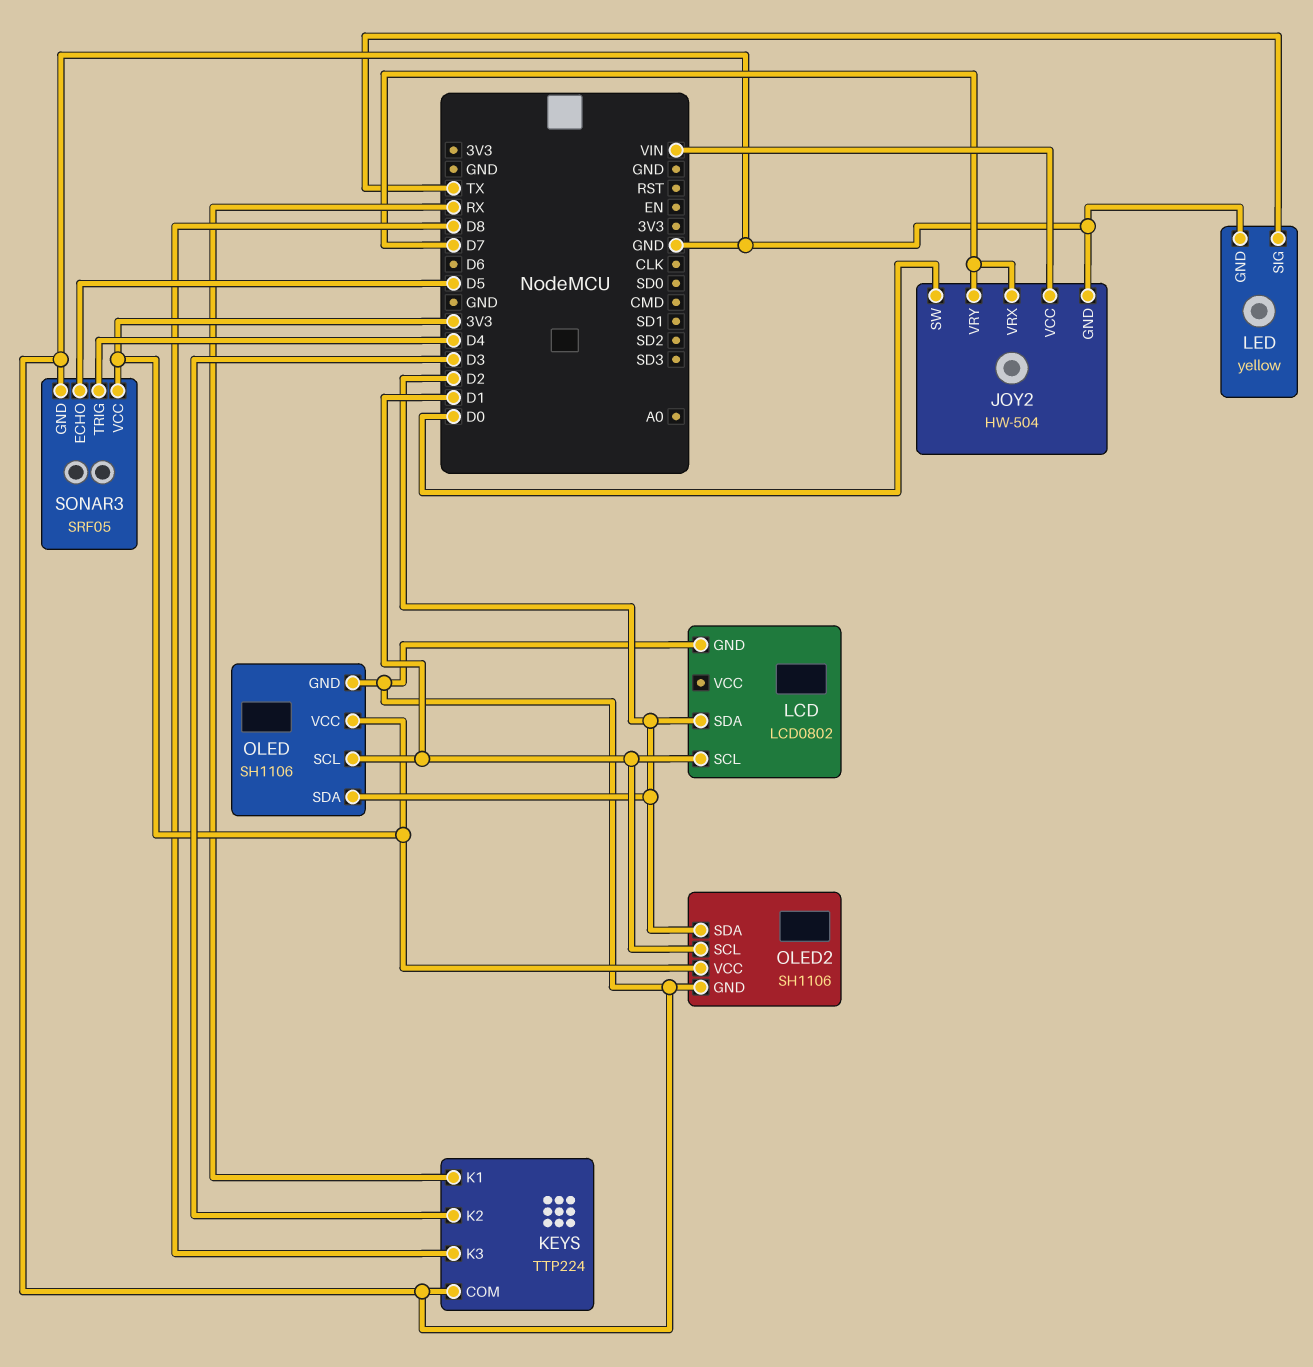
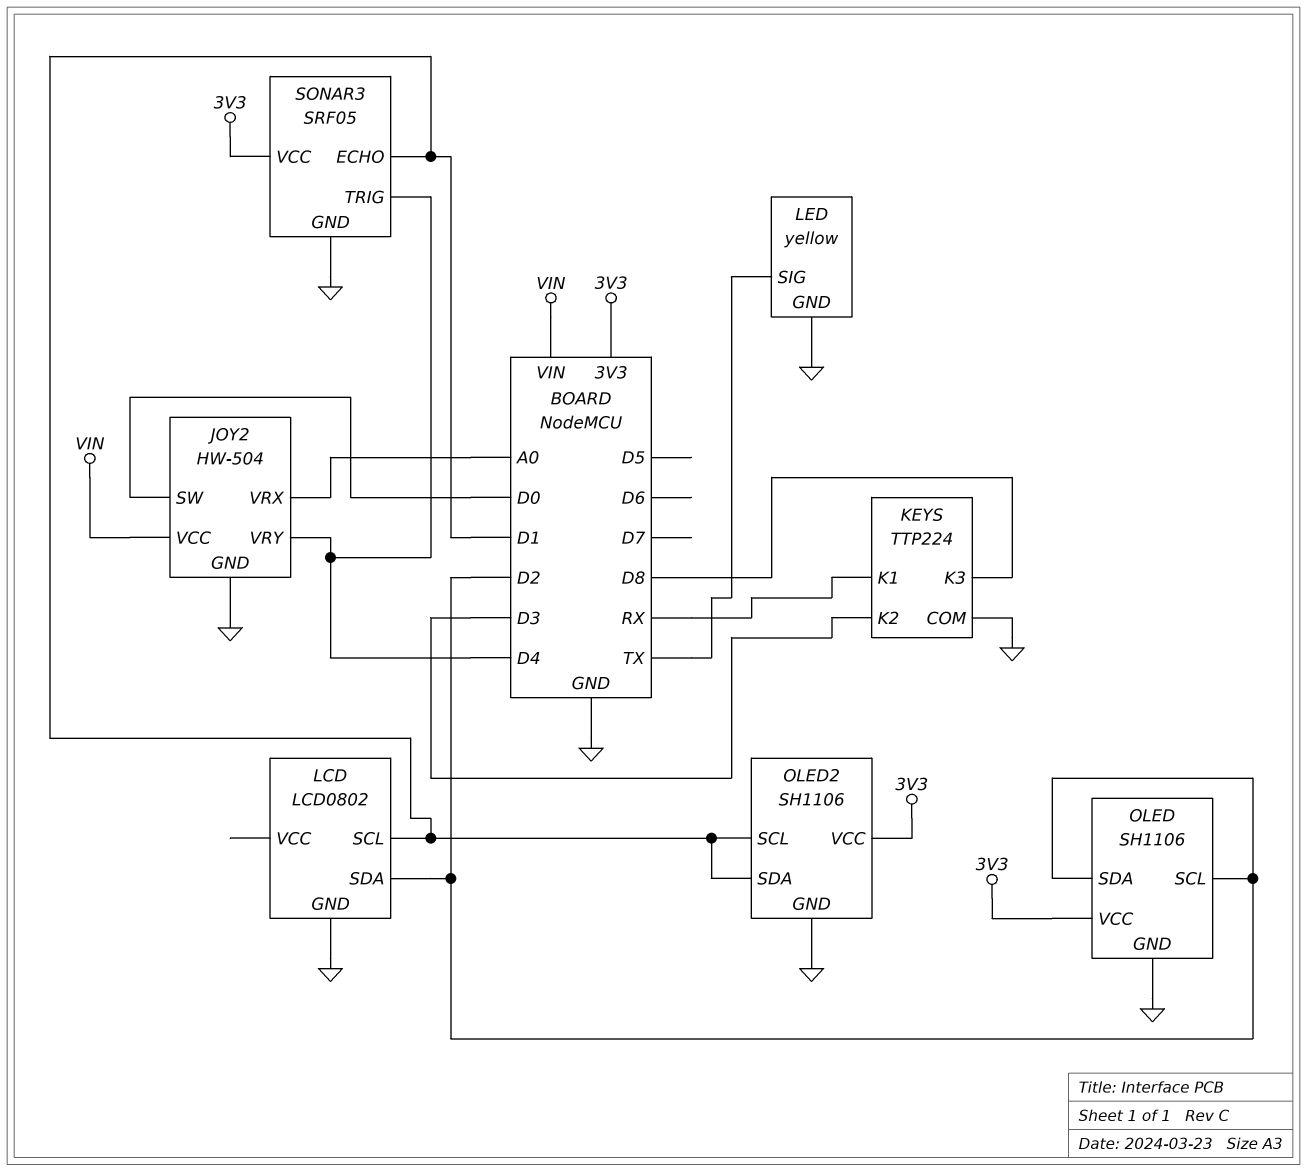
JOY2 pin VRX: D7 -> A0
JOY2 pin VRY: D7 -> D4
OLED pin SCL: D1 -> D2
OLED2 pin SDA: D2 -> D1
SONAR3 pin ECHO: D5 -> D1

